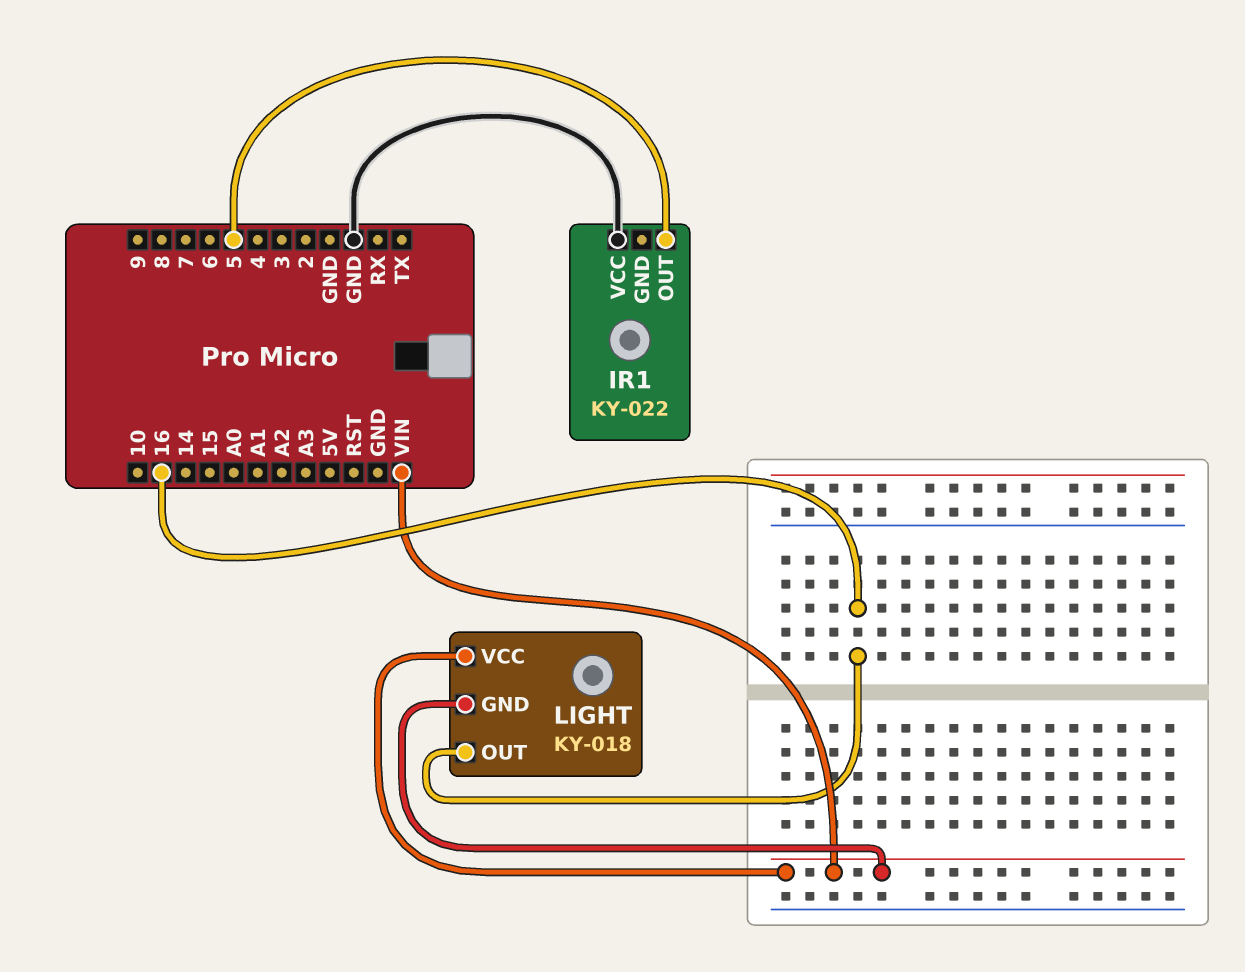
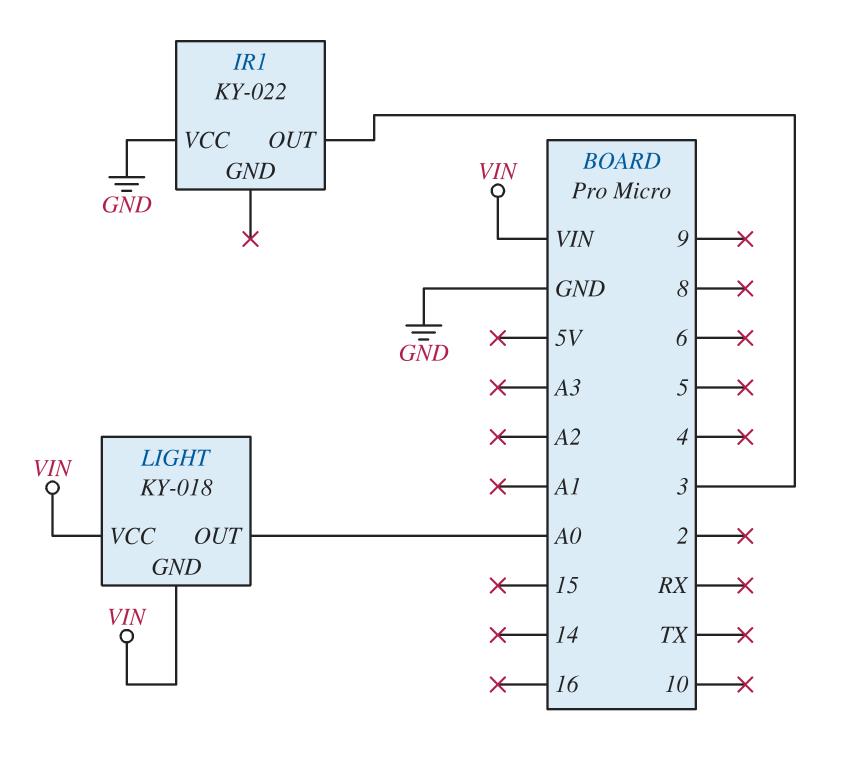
IR1 pin OUT: 5 -> 3
LIGHT pin OUT: 16 -> A0

